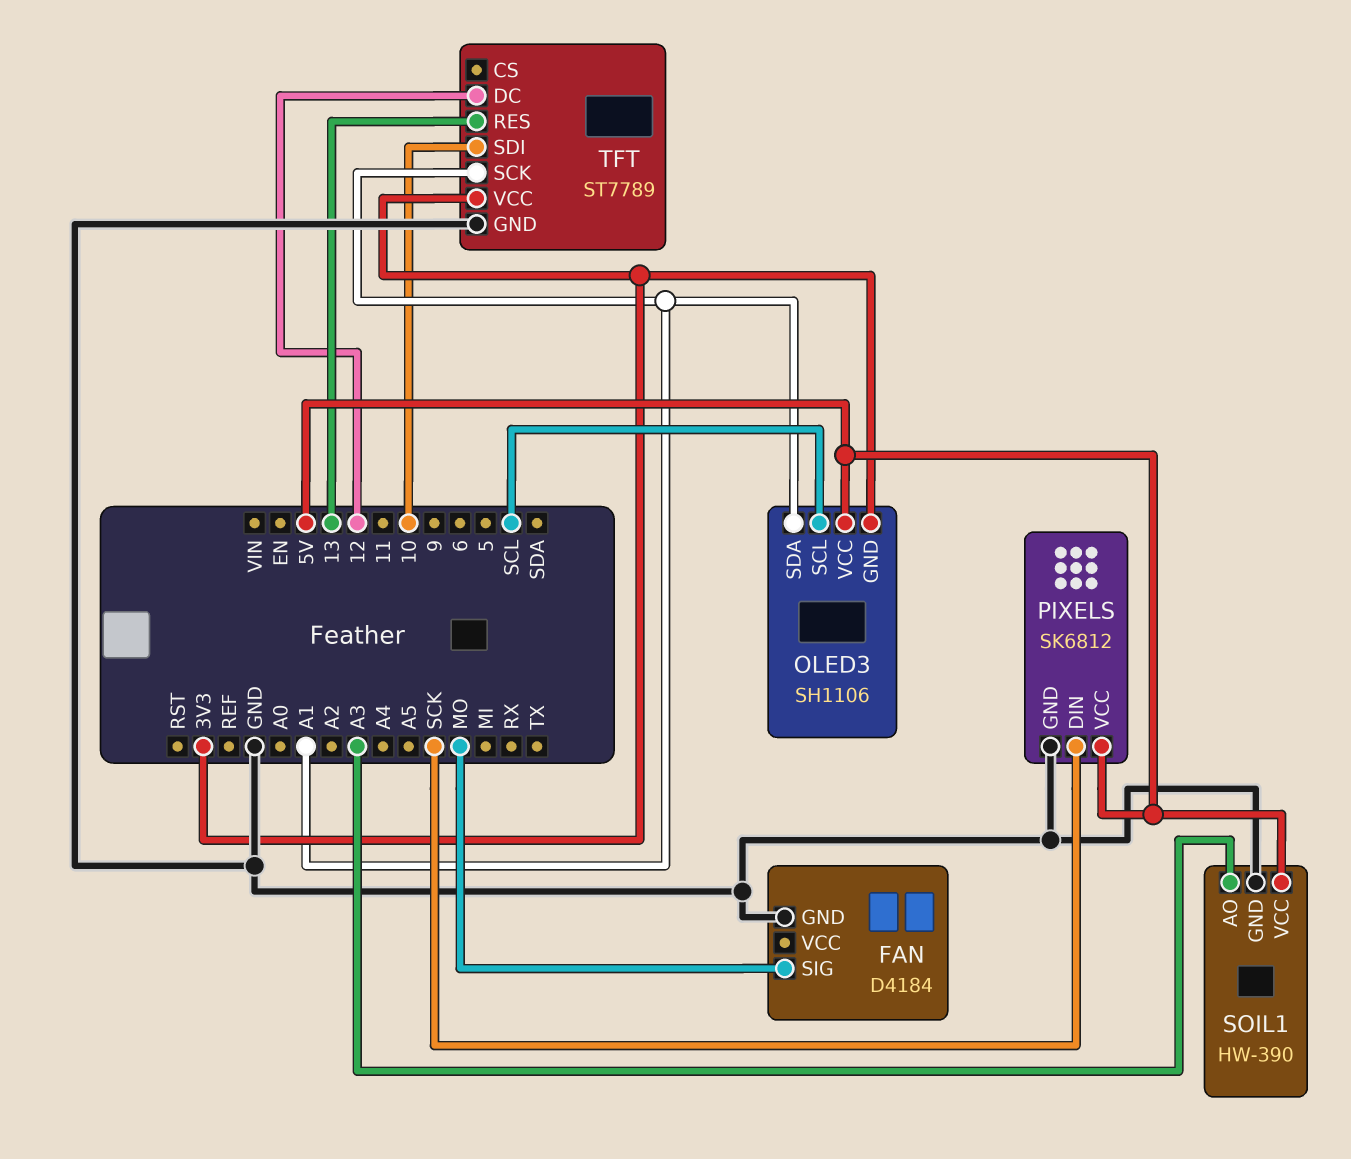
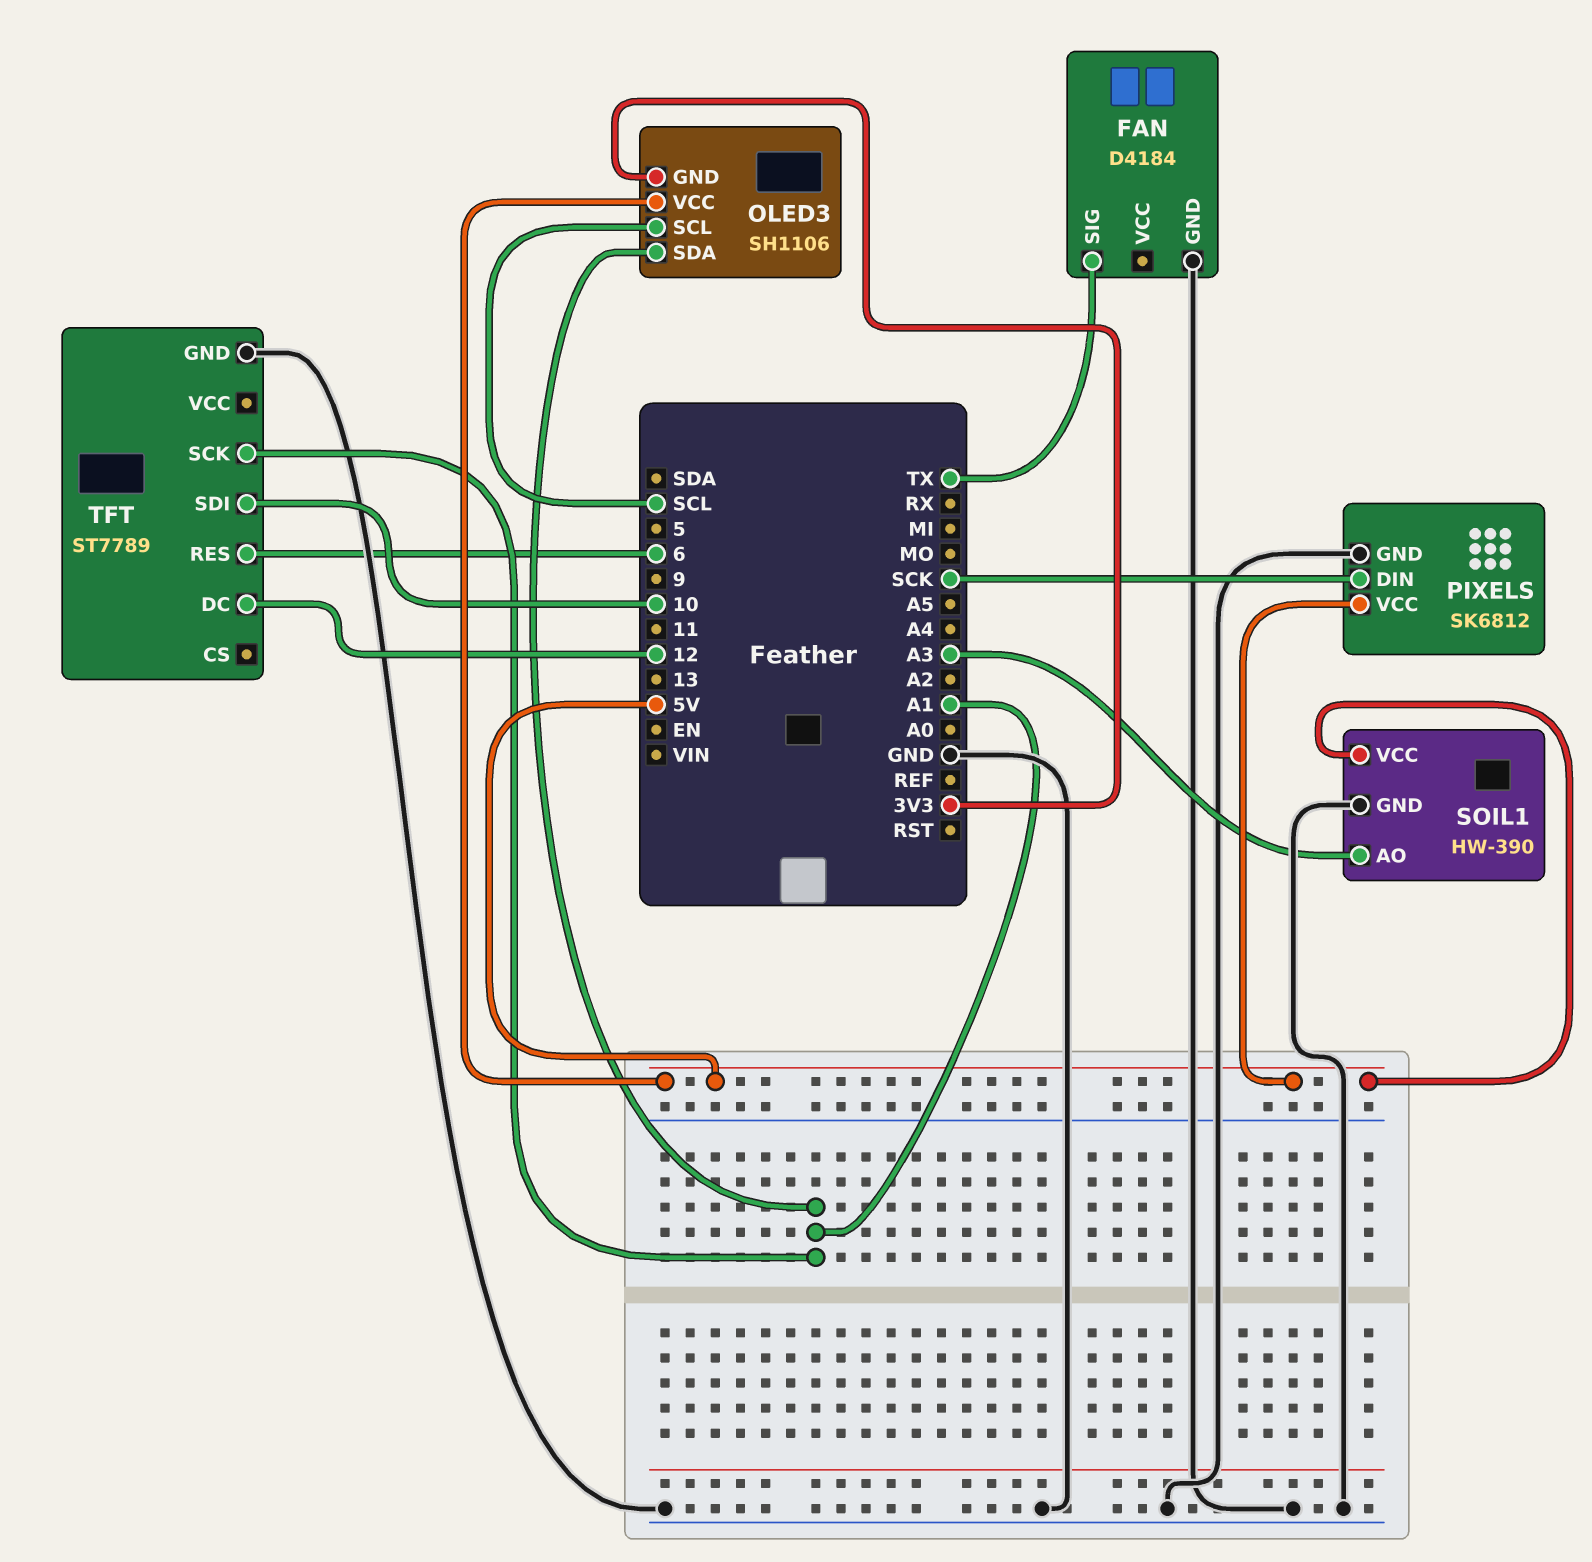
FAN pin SIG: MO -> TX
TFT pin RES: 13 -> 6
TFT pin VCC: 3V3 -> none

